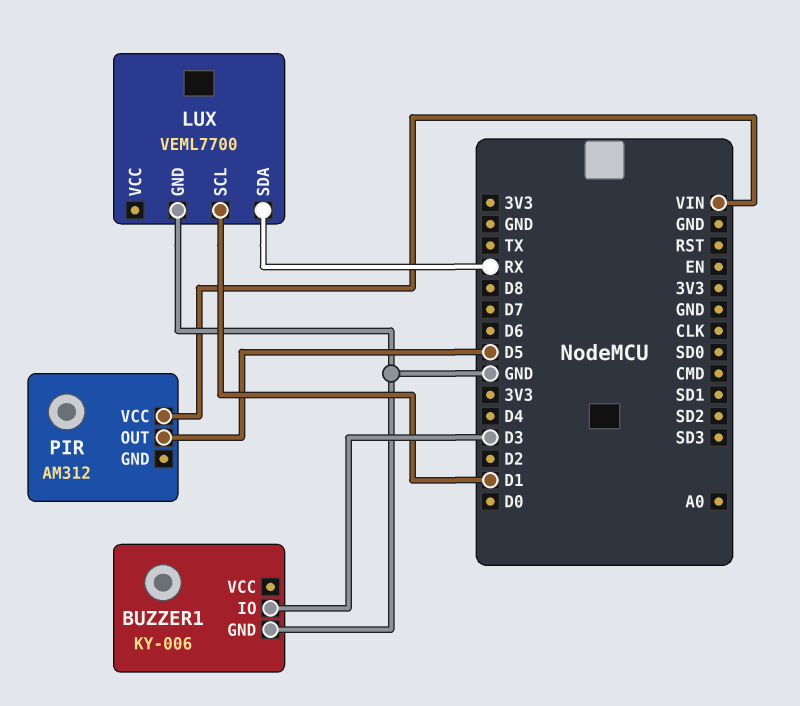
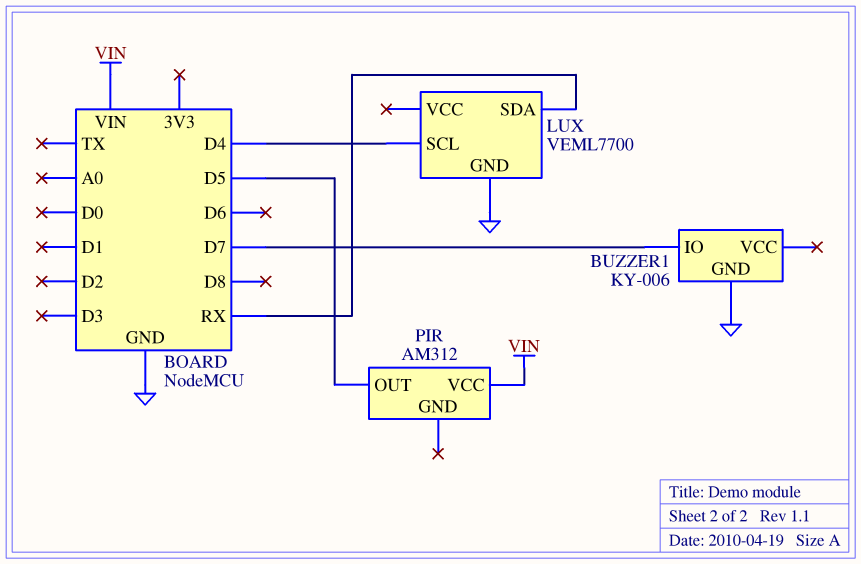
BUZZER1 pin IO: D3 -> D7
LUX pin SCL: D1 -> D4

